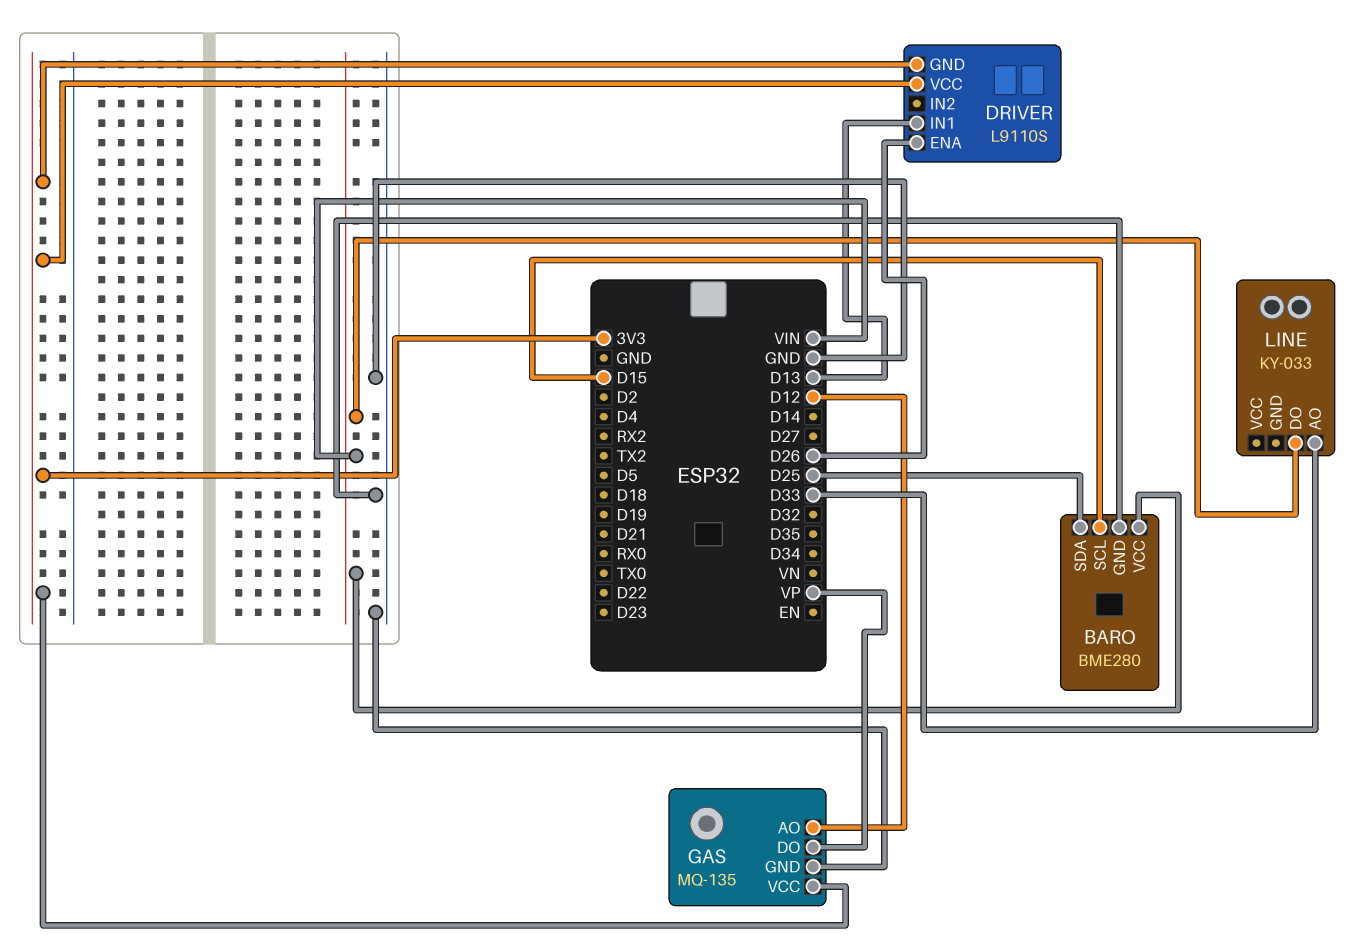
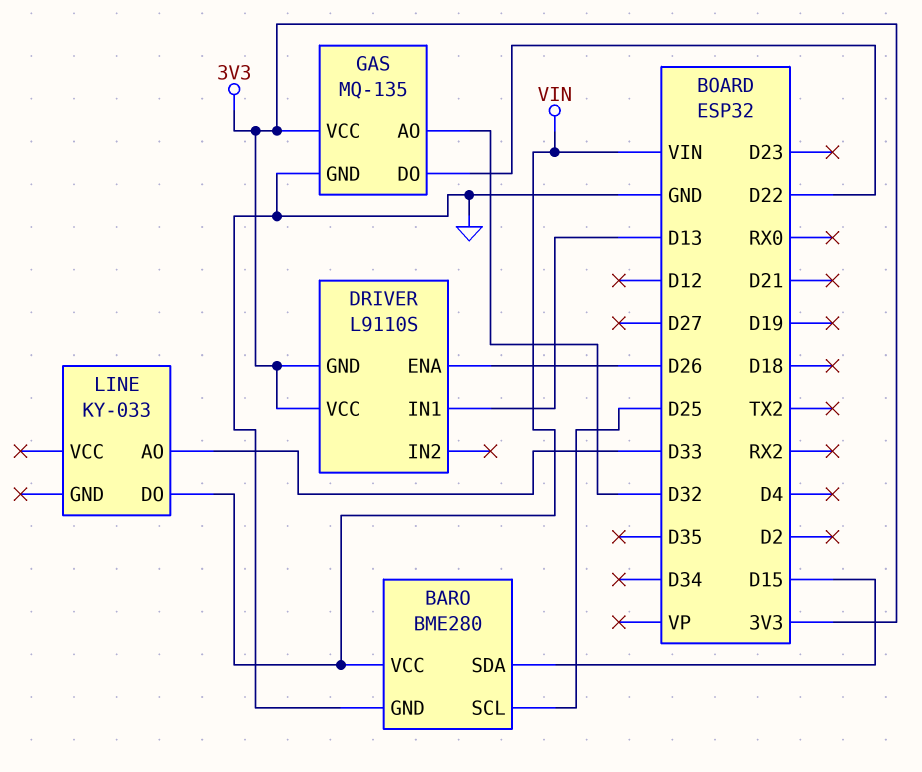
BARO pin SCL: D15 -> D25
BARO pin SDA: D25 -> D15
GAS pin AO: D12 -> D32
GAS pin DO: VP -> D22

